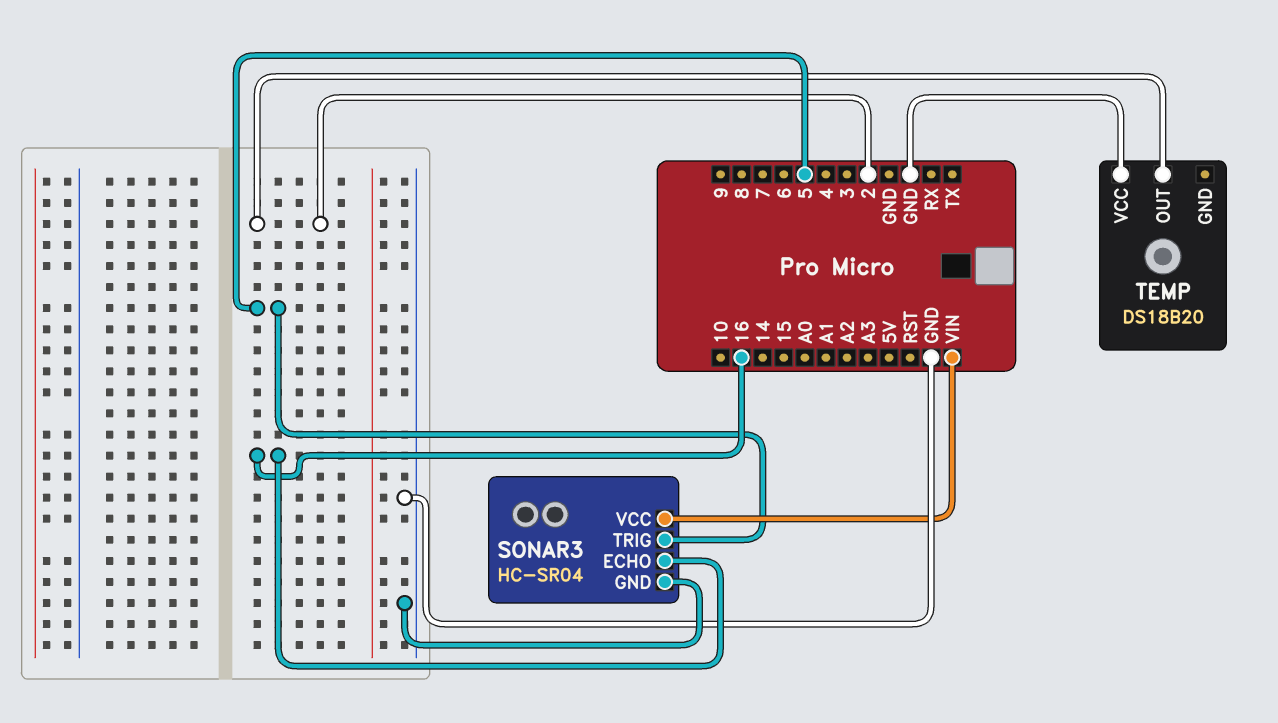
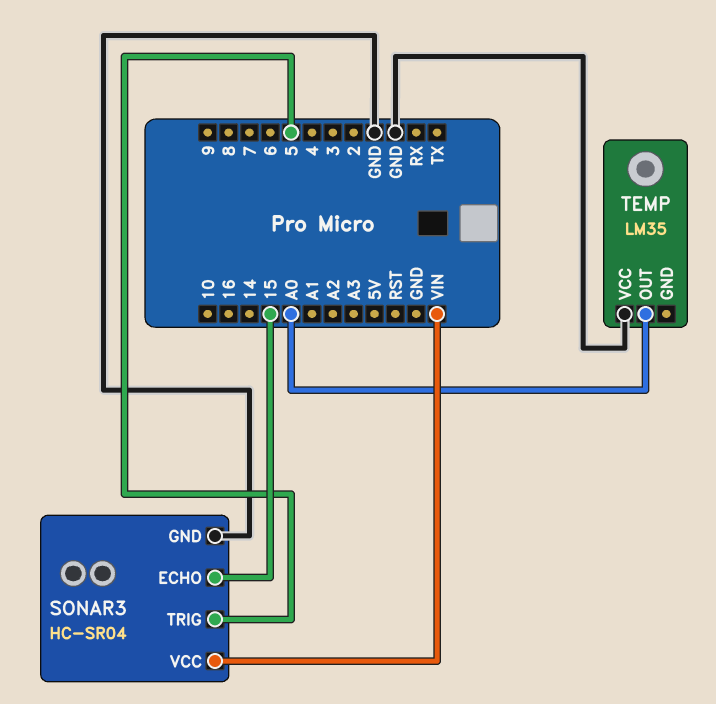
SONAR3 pin ECHO: 16 -> 15
TEMP: DS18B20 -> LM35
TEMP pin OUT: 2 -> A0

